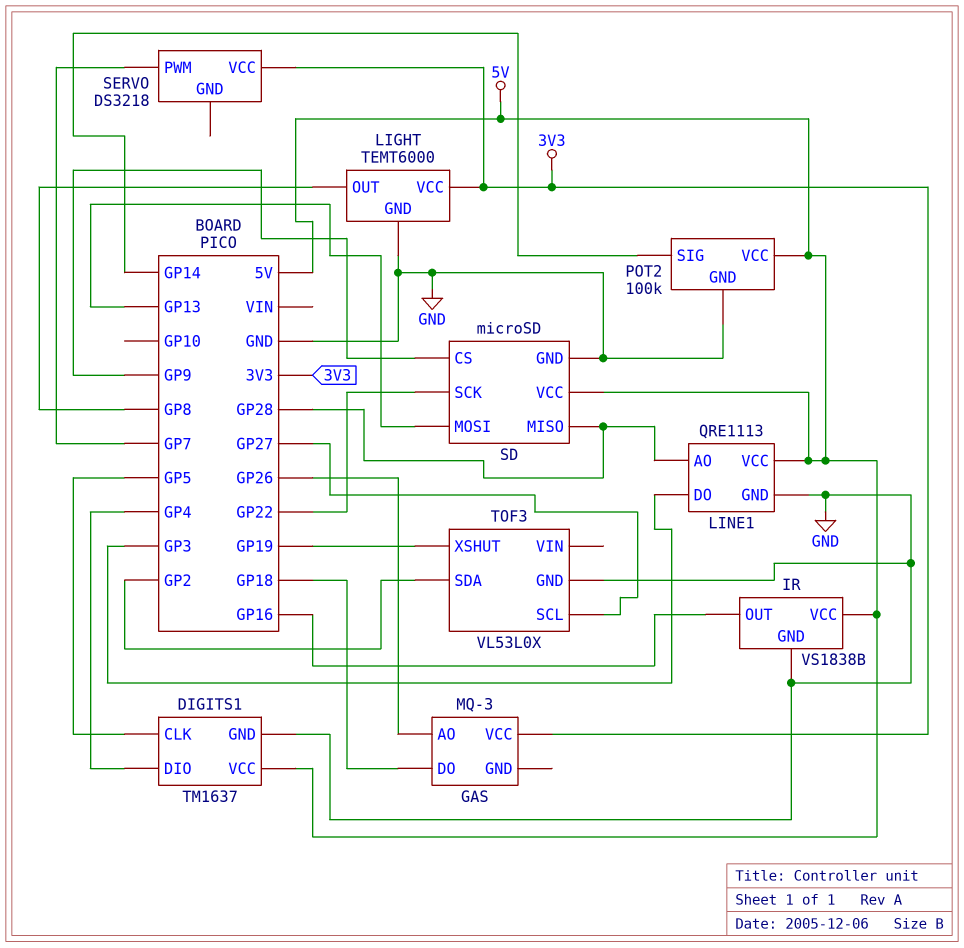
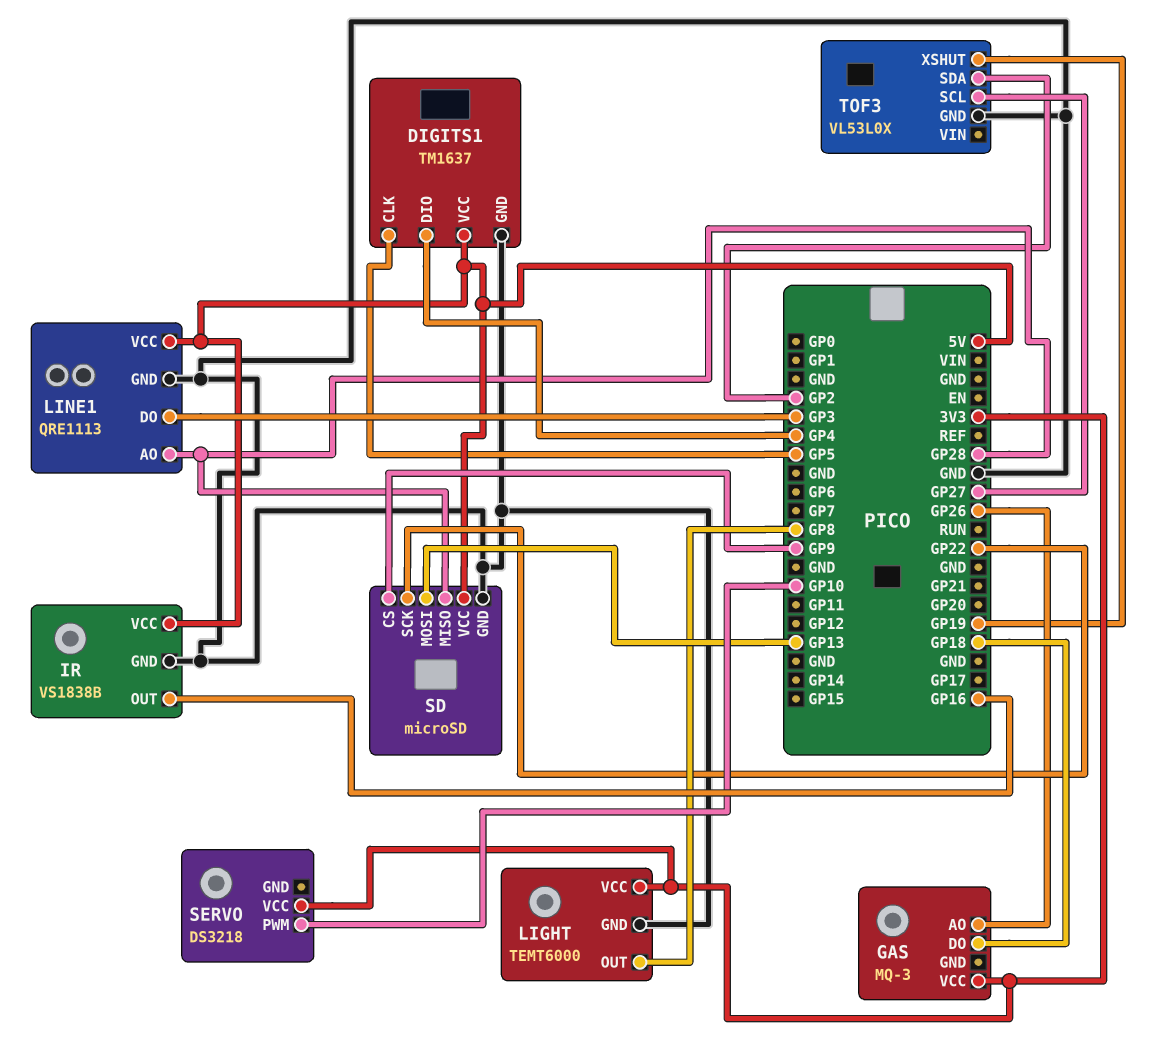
POT2: 100k -> none
POT2 pin GND: GND -> none
POT2 pin SIG: GP14 -> none
POT2 pin VCC: 5V -> none
SERVO pin PWM: GP7 -> GP10

